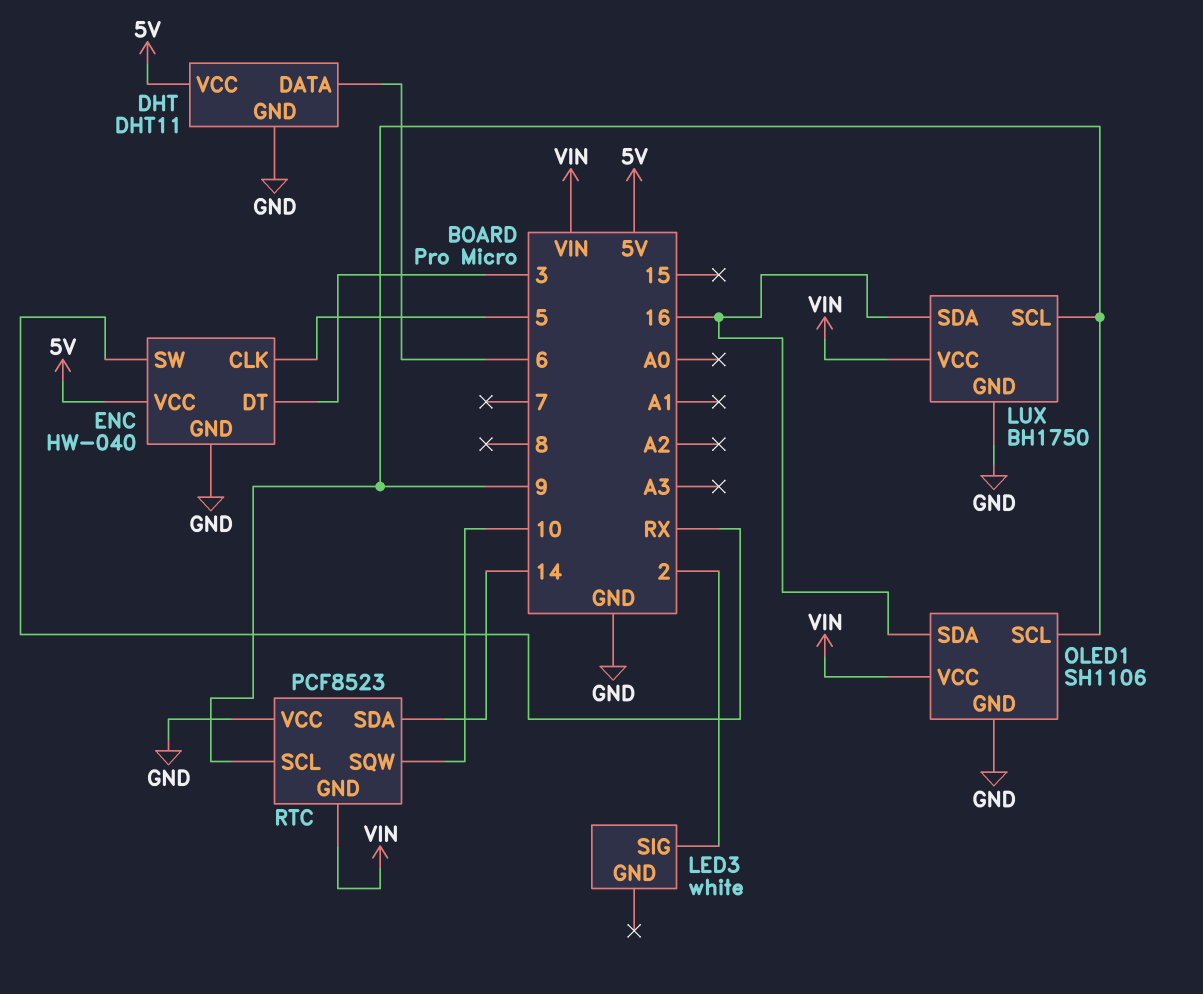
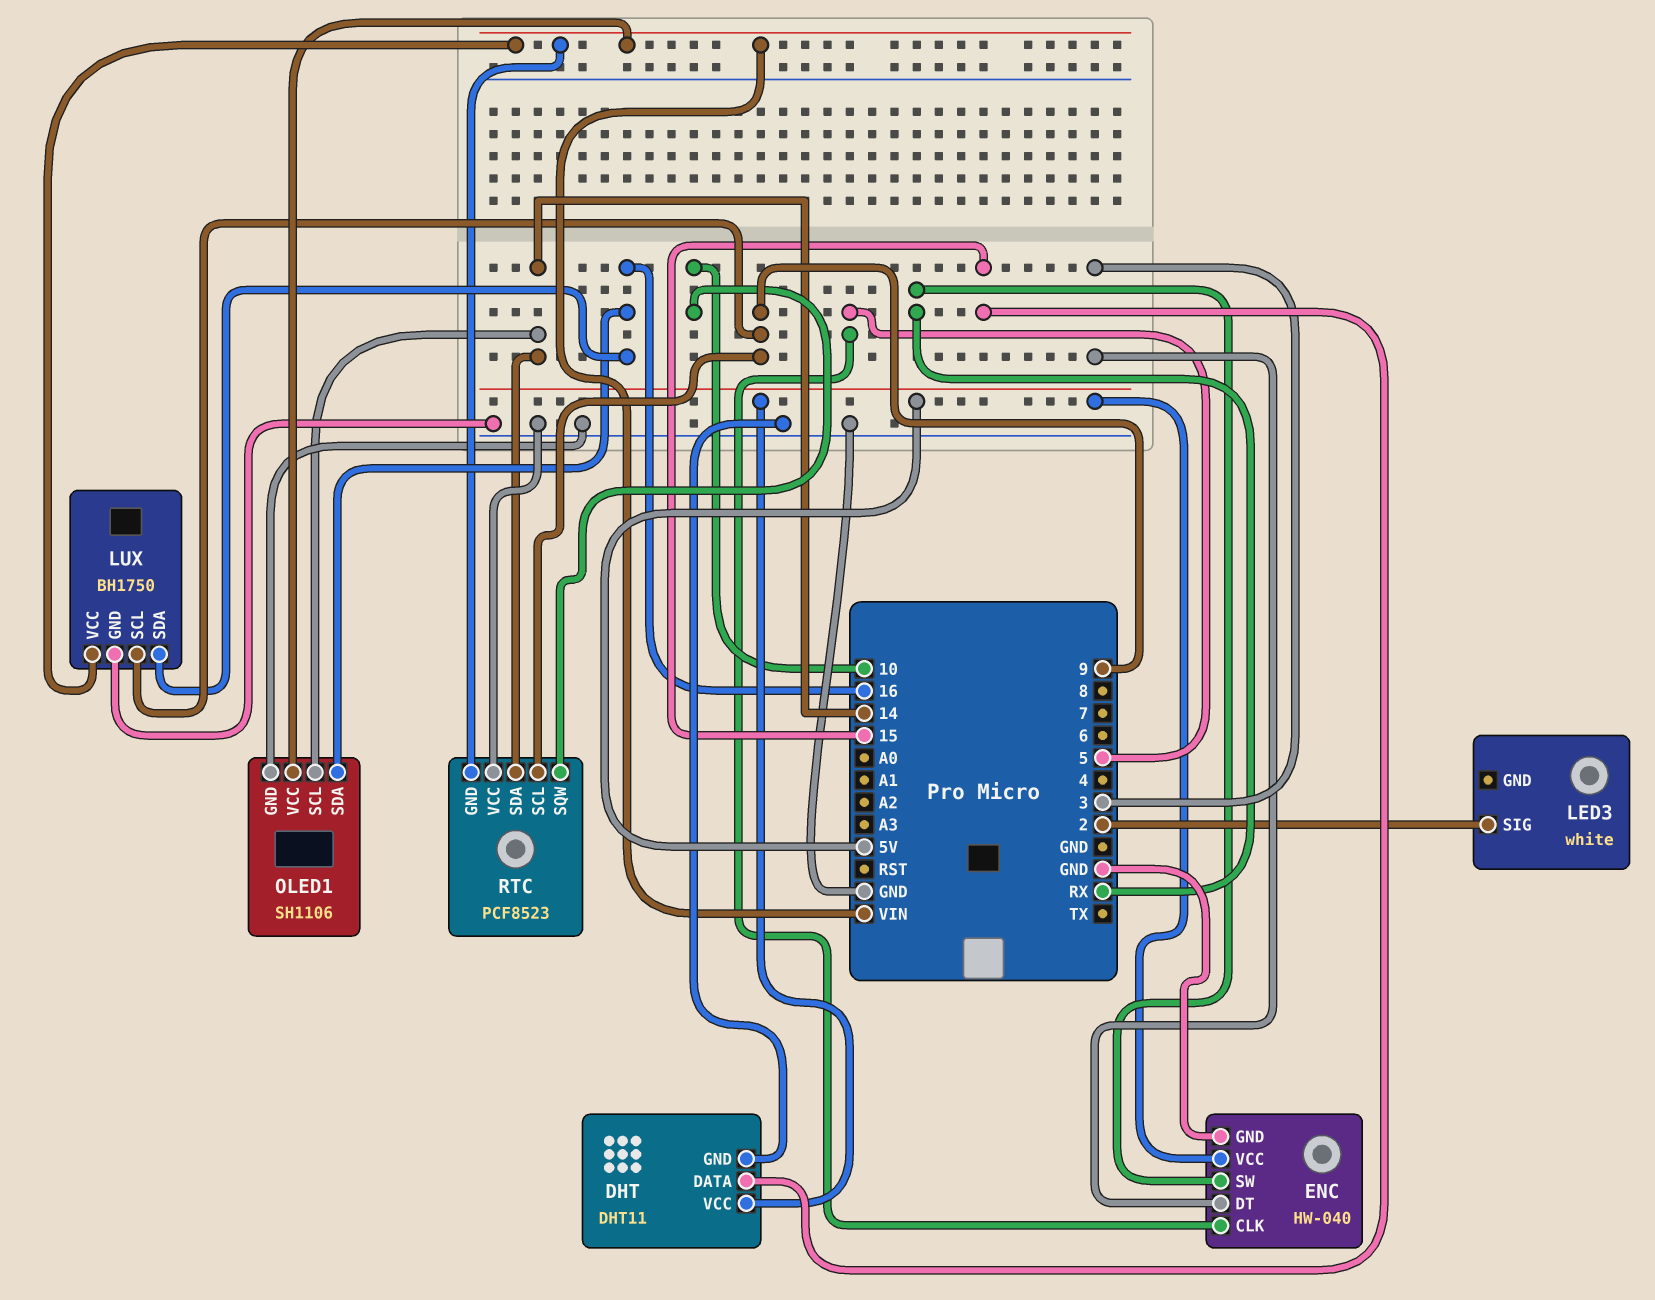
DHT pin DATA: 6 -> 15
OLED1 pin SCL: 9 -> 14

